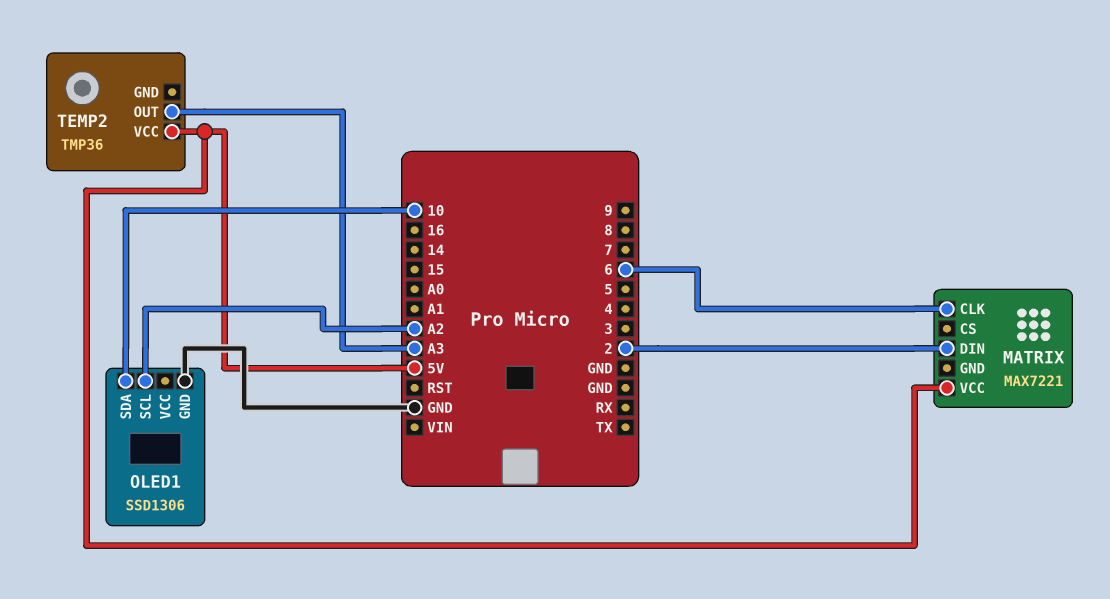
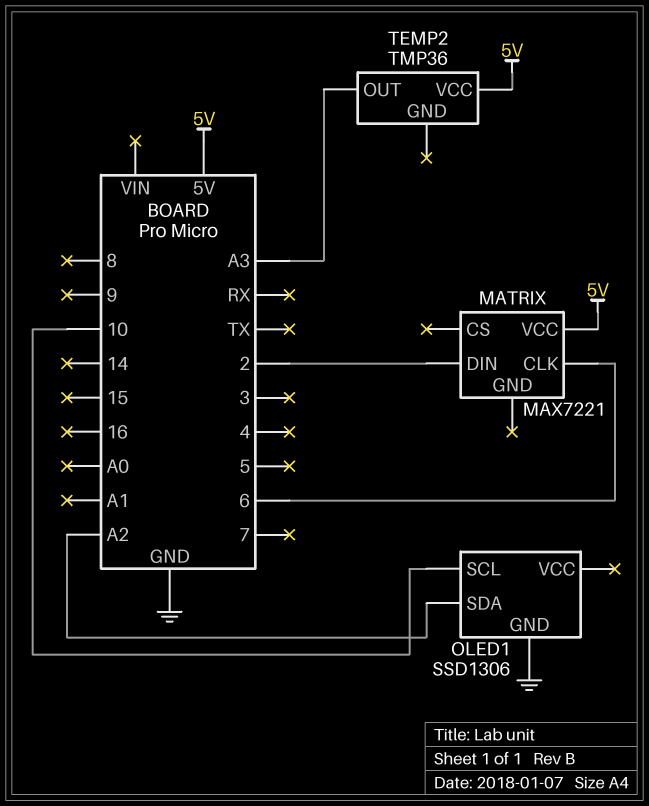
OLED1 pin SCL: A2 -> 10
OLED1 pin SDA: 10 -> A2

